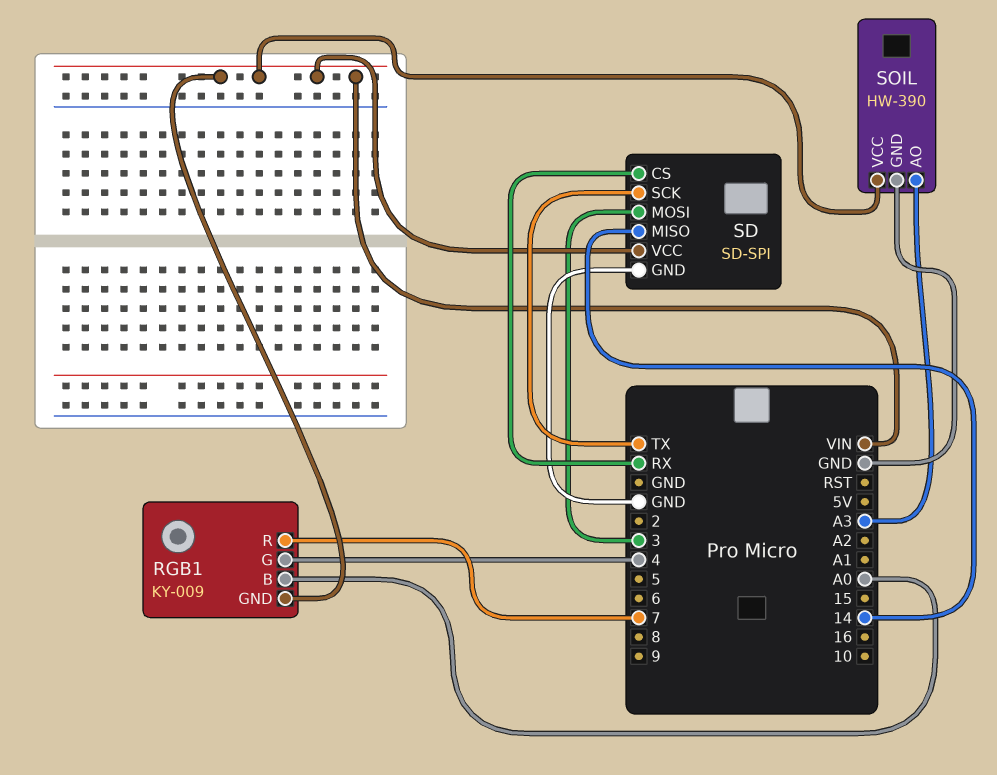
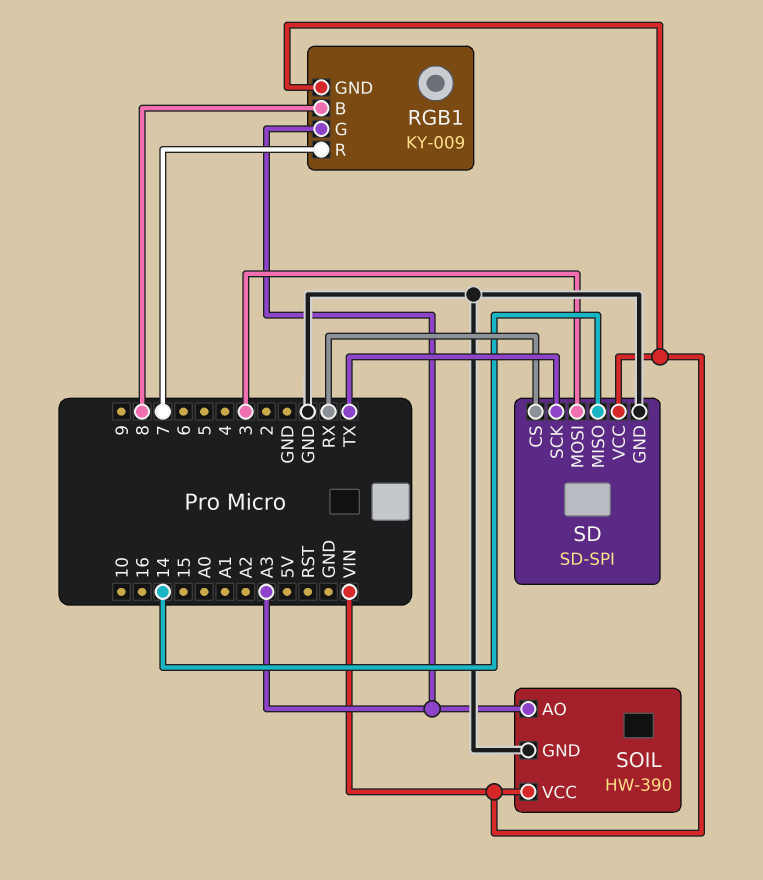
RGB1 pin B: A0 -> 8
RGB1 pin G: 4 -> A3

